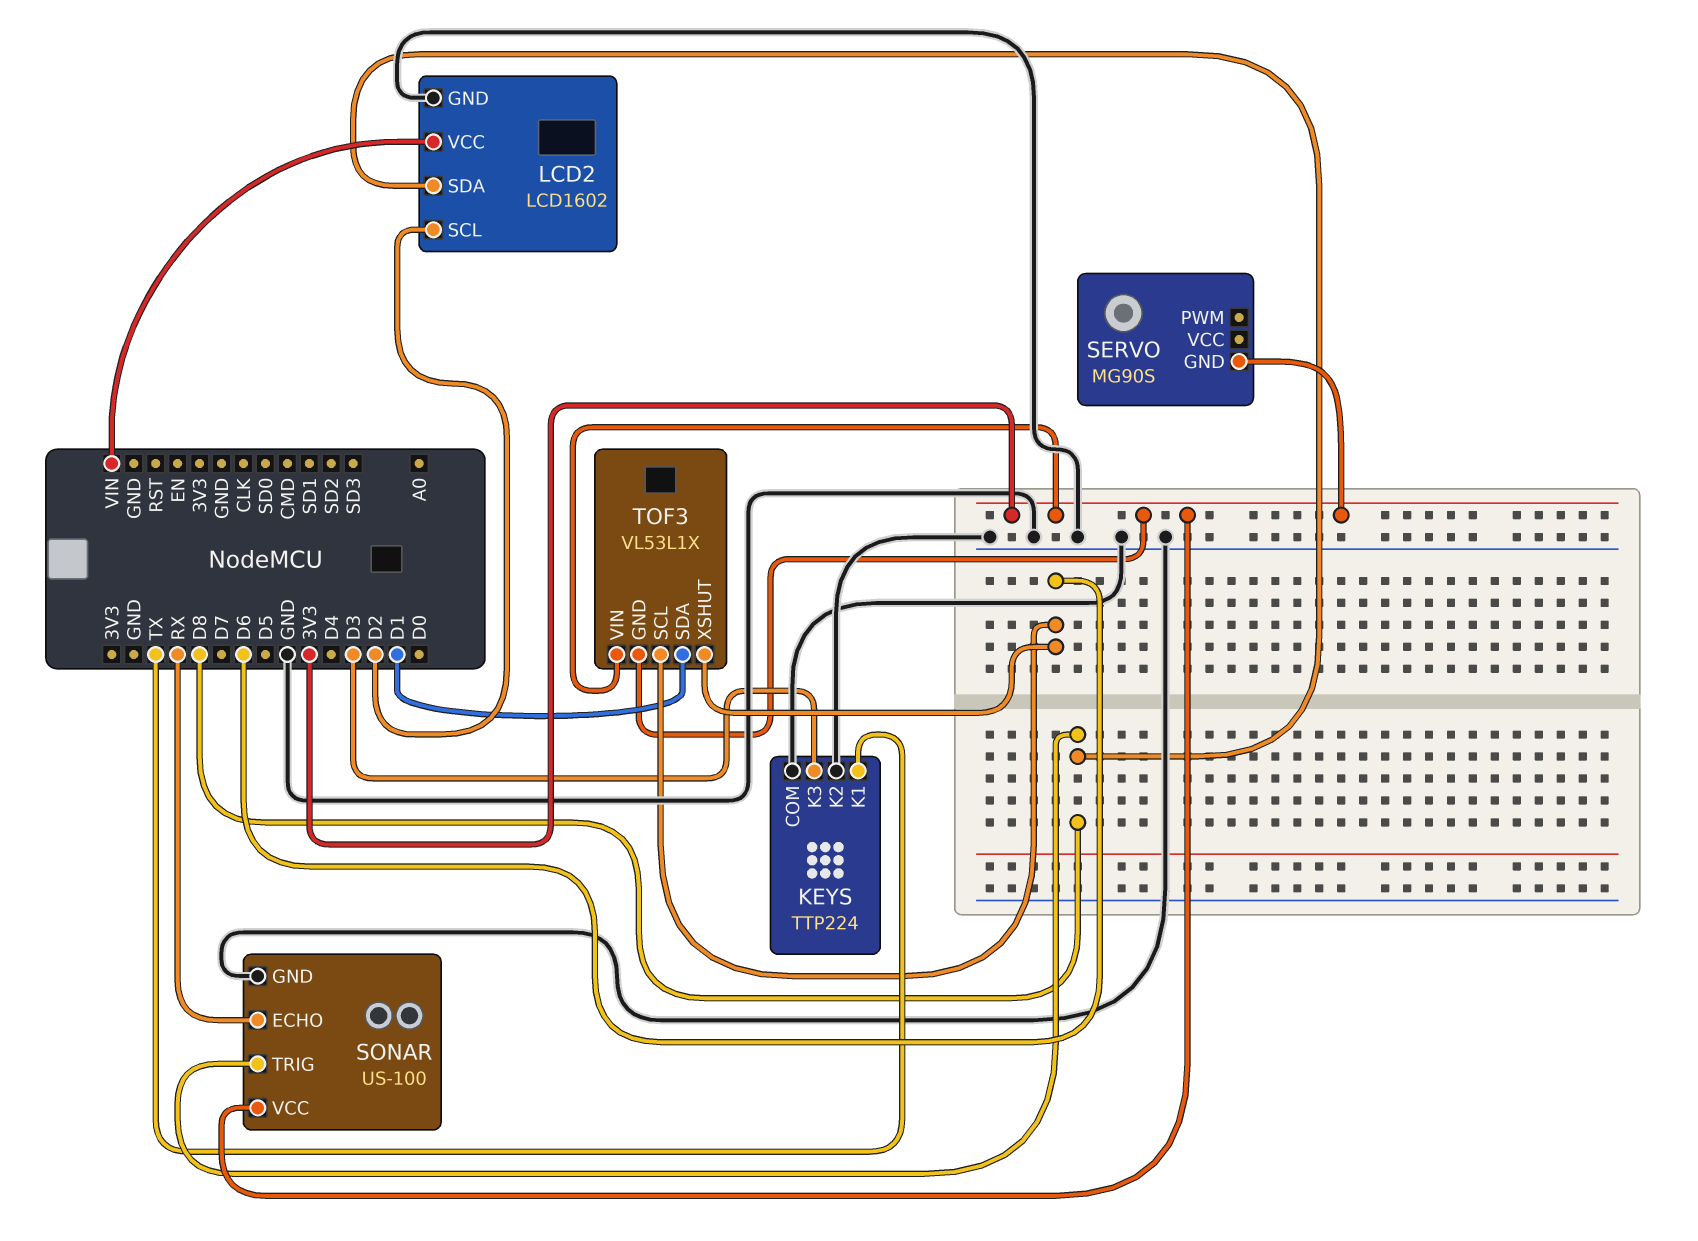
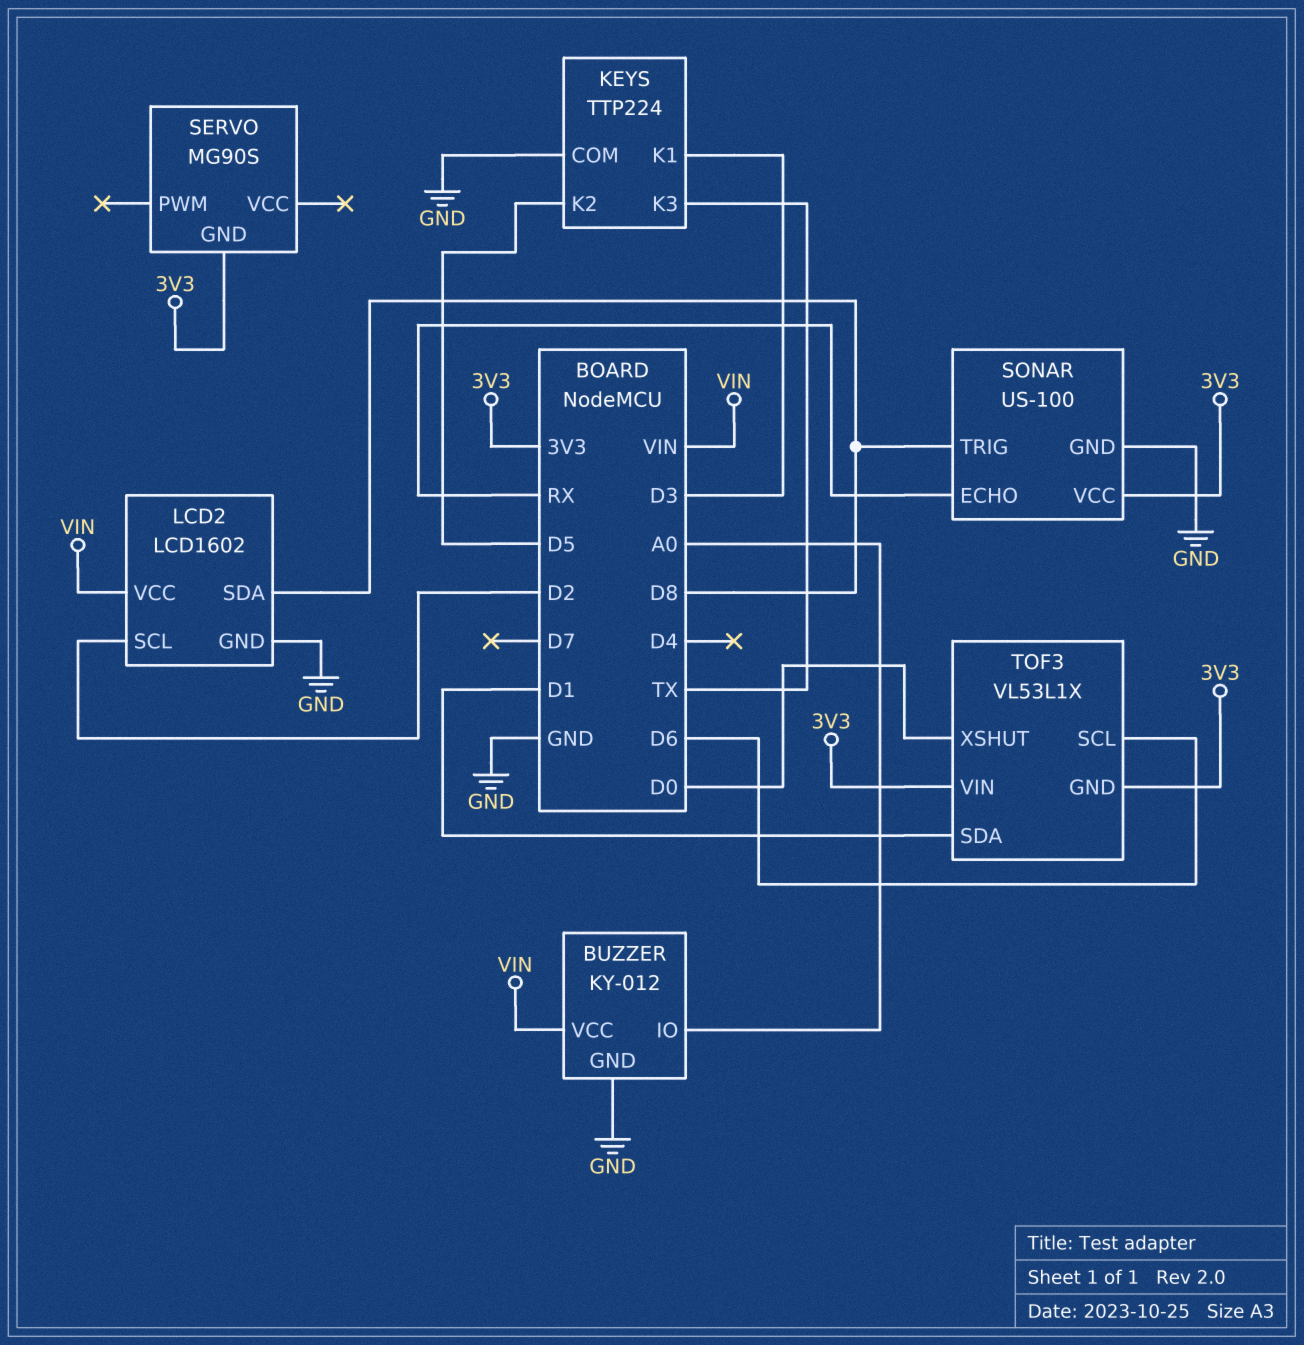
BUZZER: none -> KY-012
BUZZER pin GND: none -> GND
BUZZER pin IO: none -> A0
BUZZER pin VCC: none -> VIN
KEYS pin K1: TX -> D3
KEYS pin K2: GND -> D5
KEYS pin K3: D3 -> TX
TOF3 pin XSHUT: D6 -> D0

